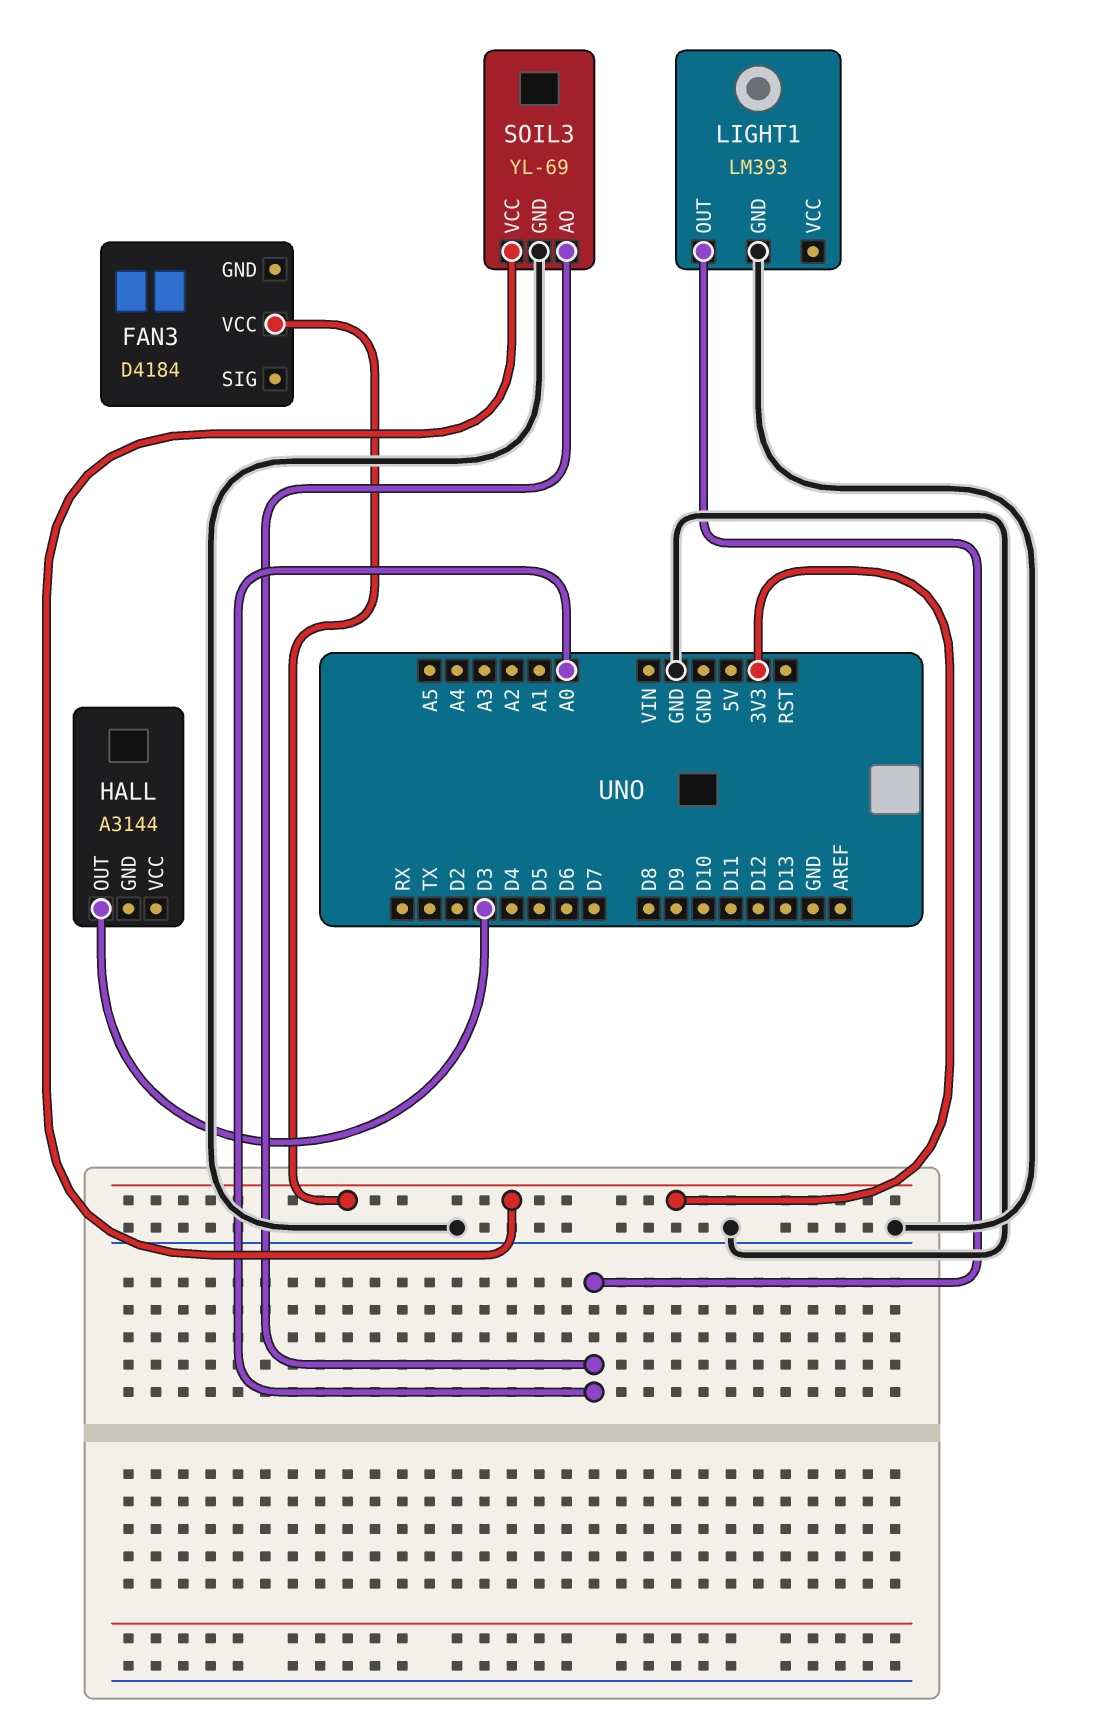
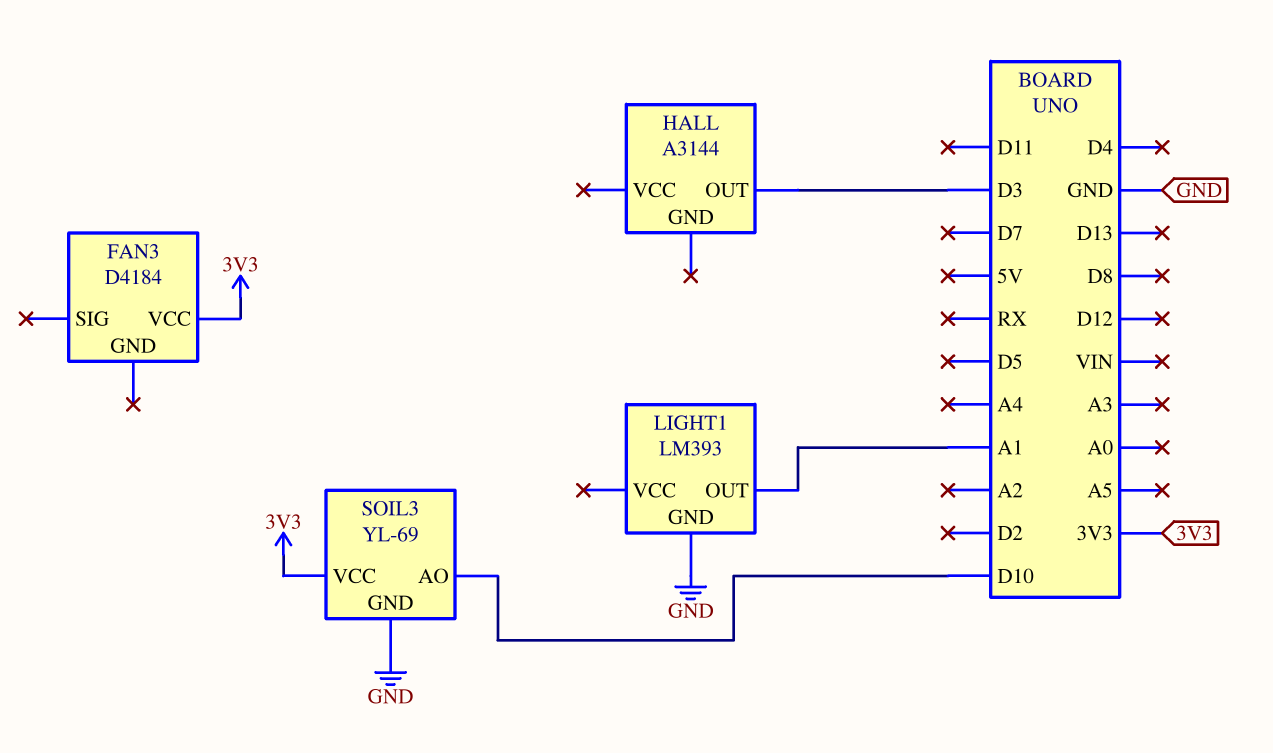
LIGHT1 pin OUT: A0 -> A1
SOIL3 pin AO: A0 -> D10

